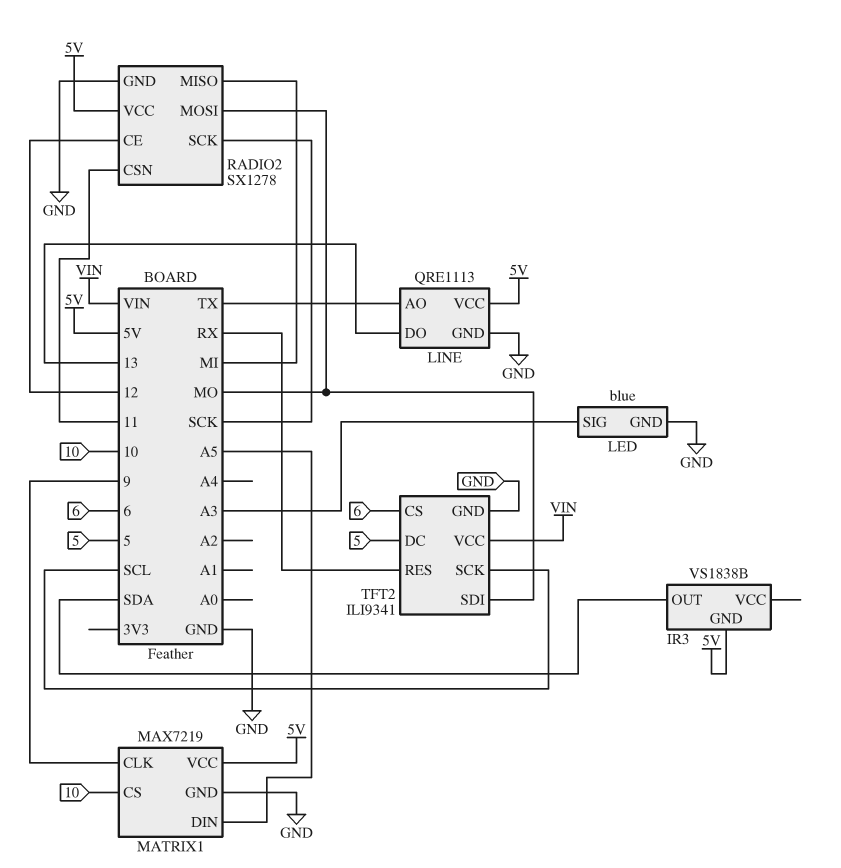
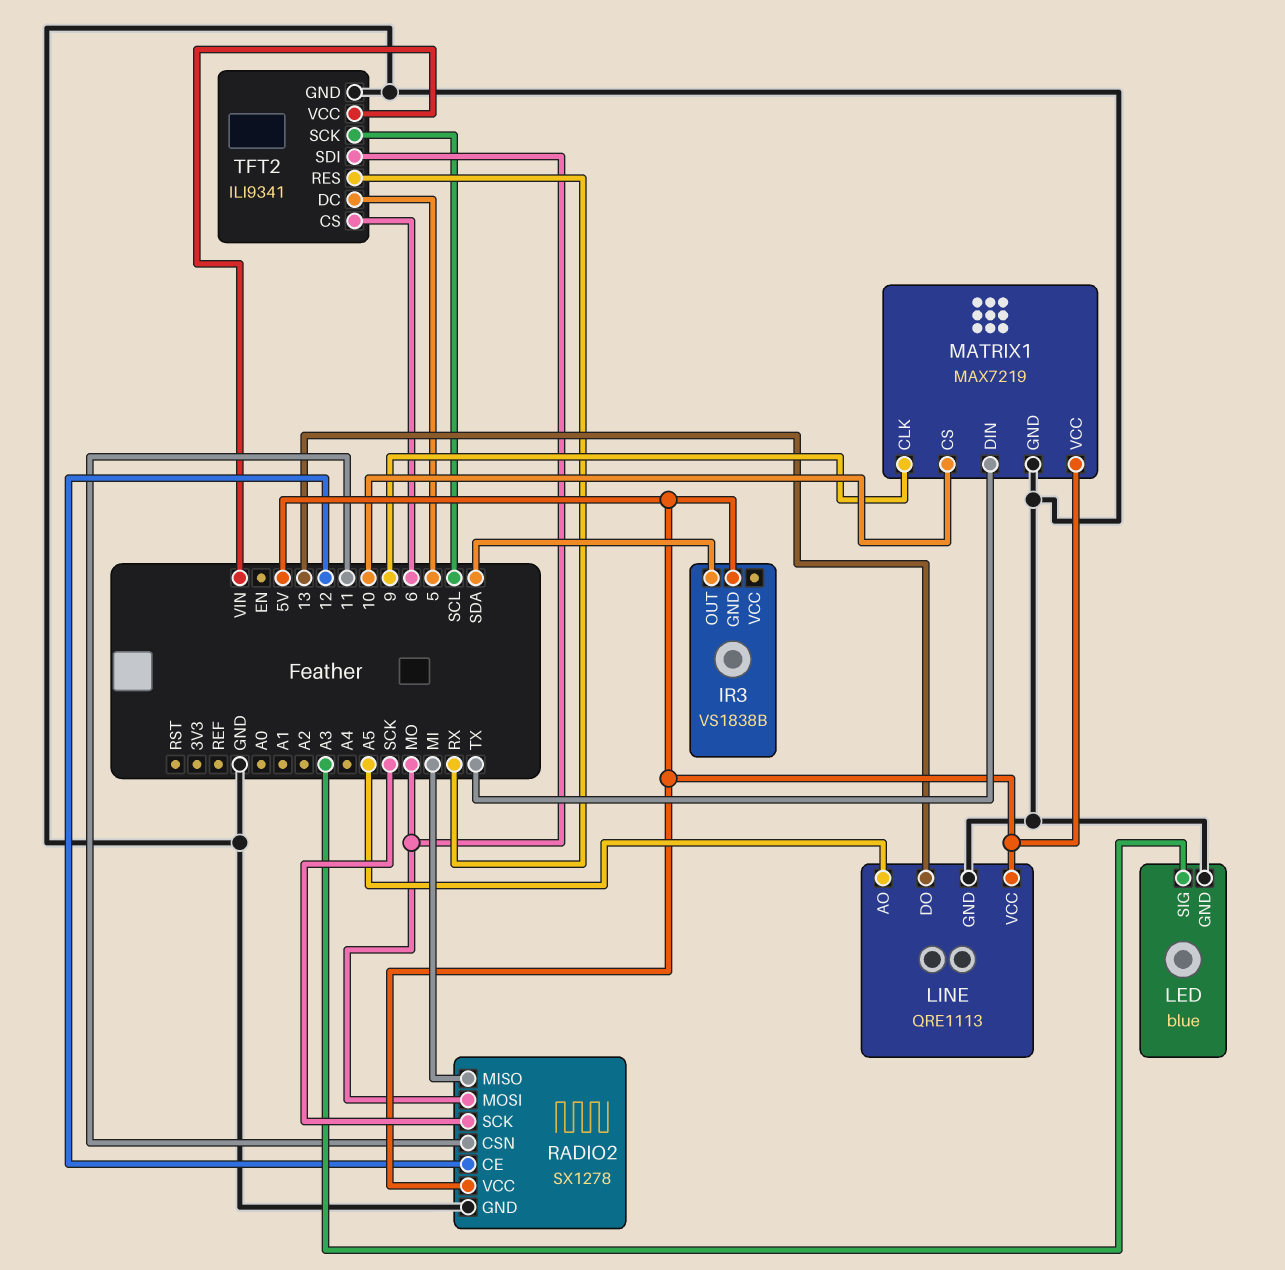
LINE pin AO: TX -> A5
MATRIX1 pin DIN: A5 -> TX

